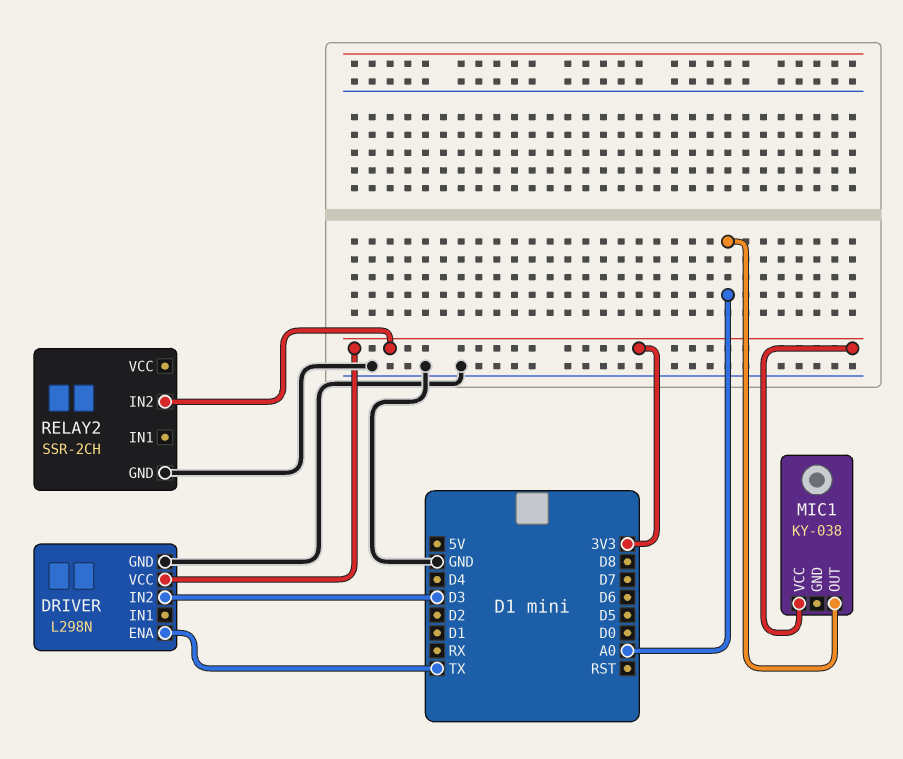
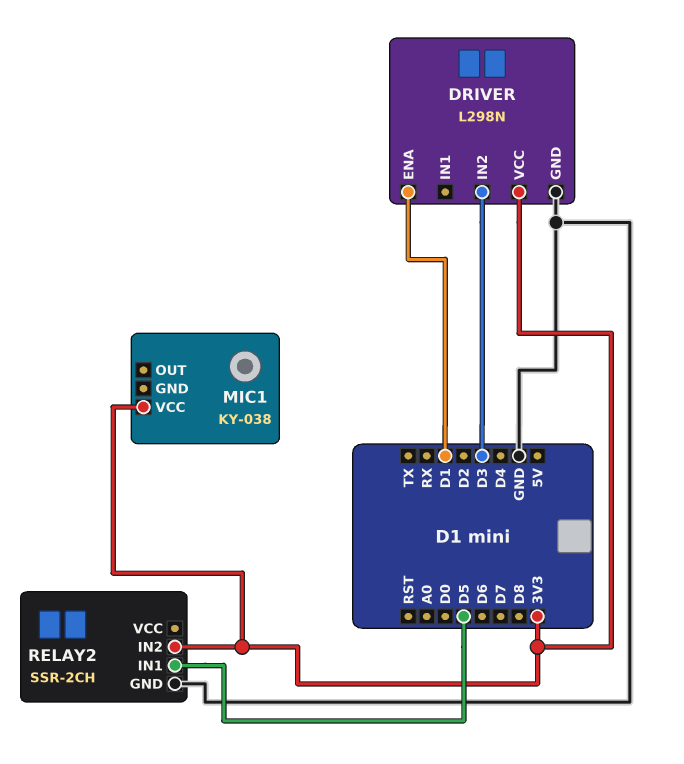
DRIVER pin ENA: TX -> D1
MIC1 pin OUT: A0 -> none
RELAY2 pin IN1: none -> D5

